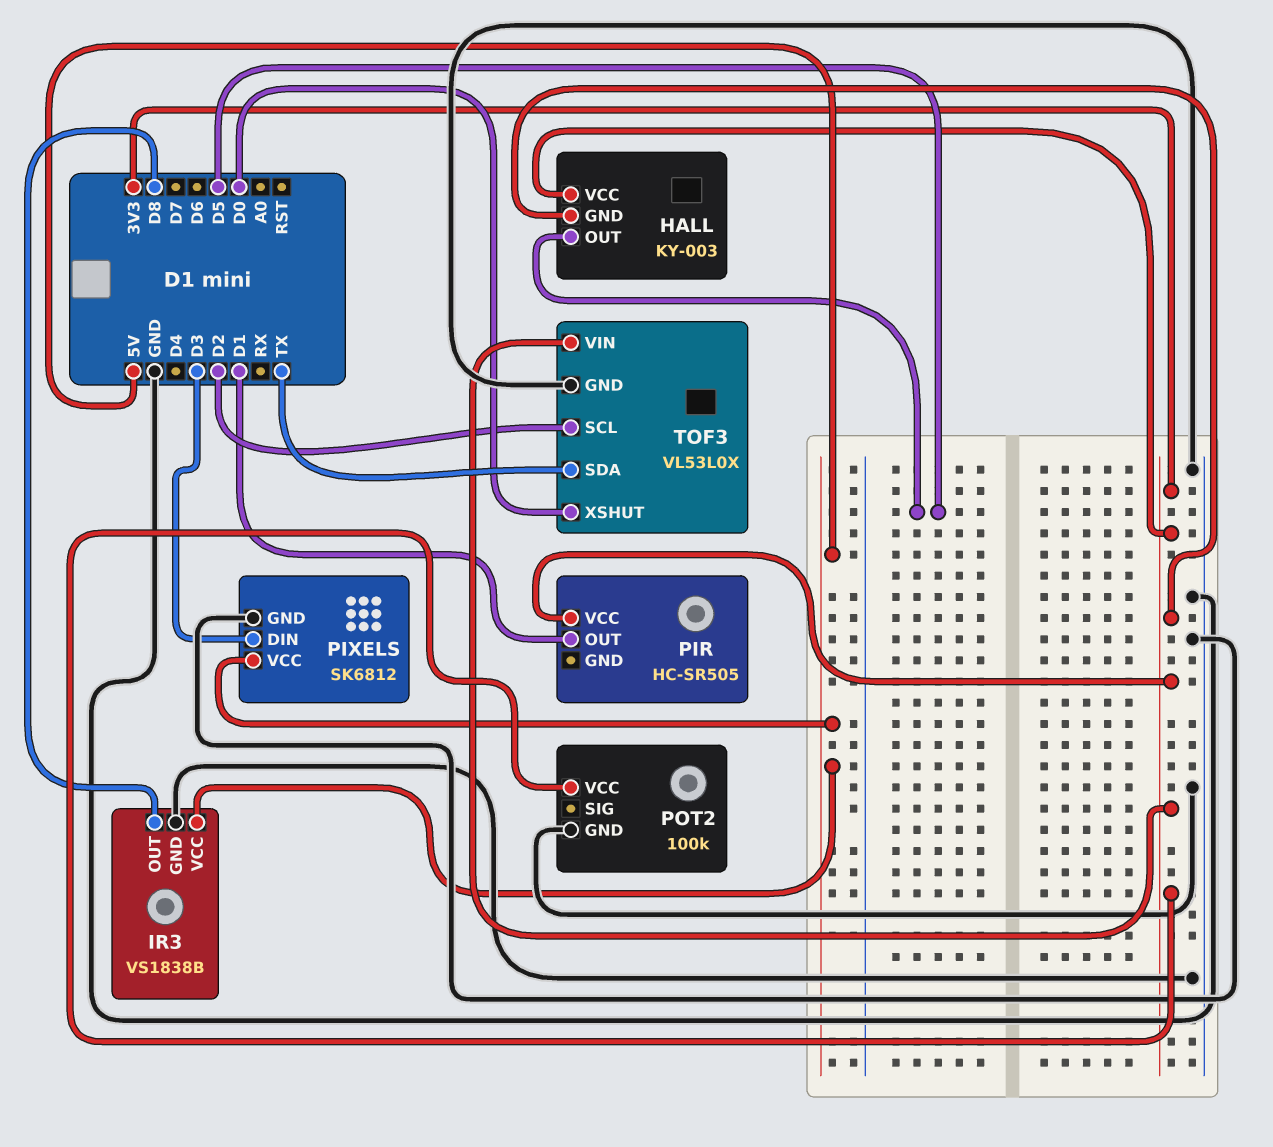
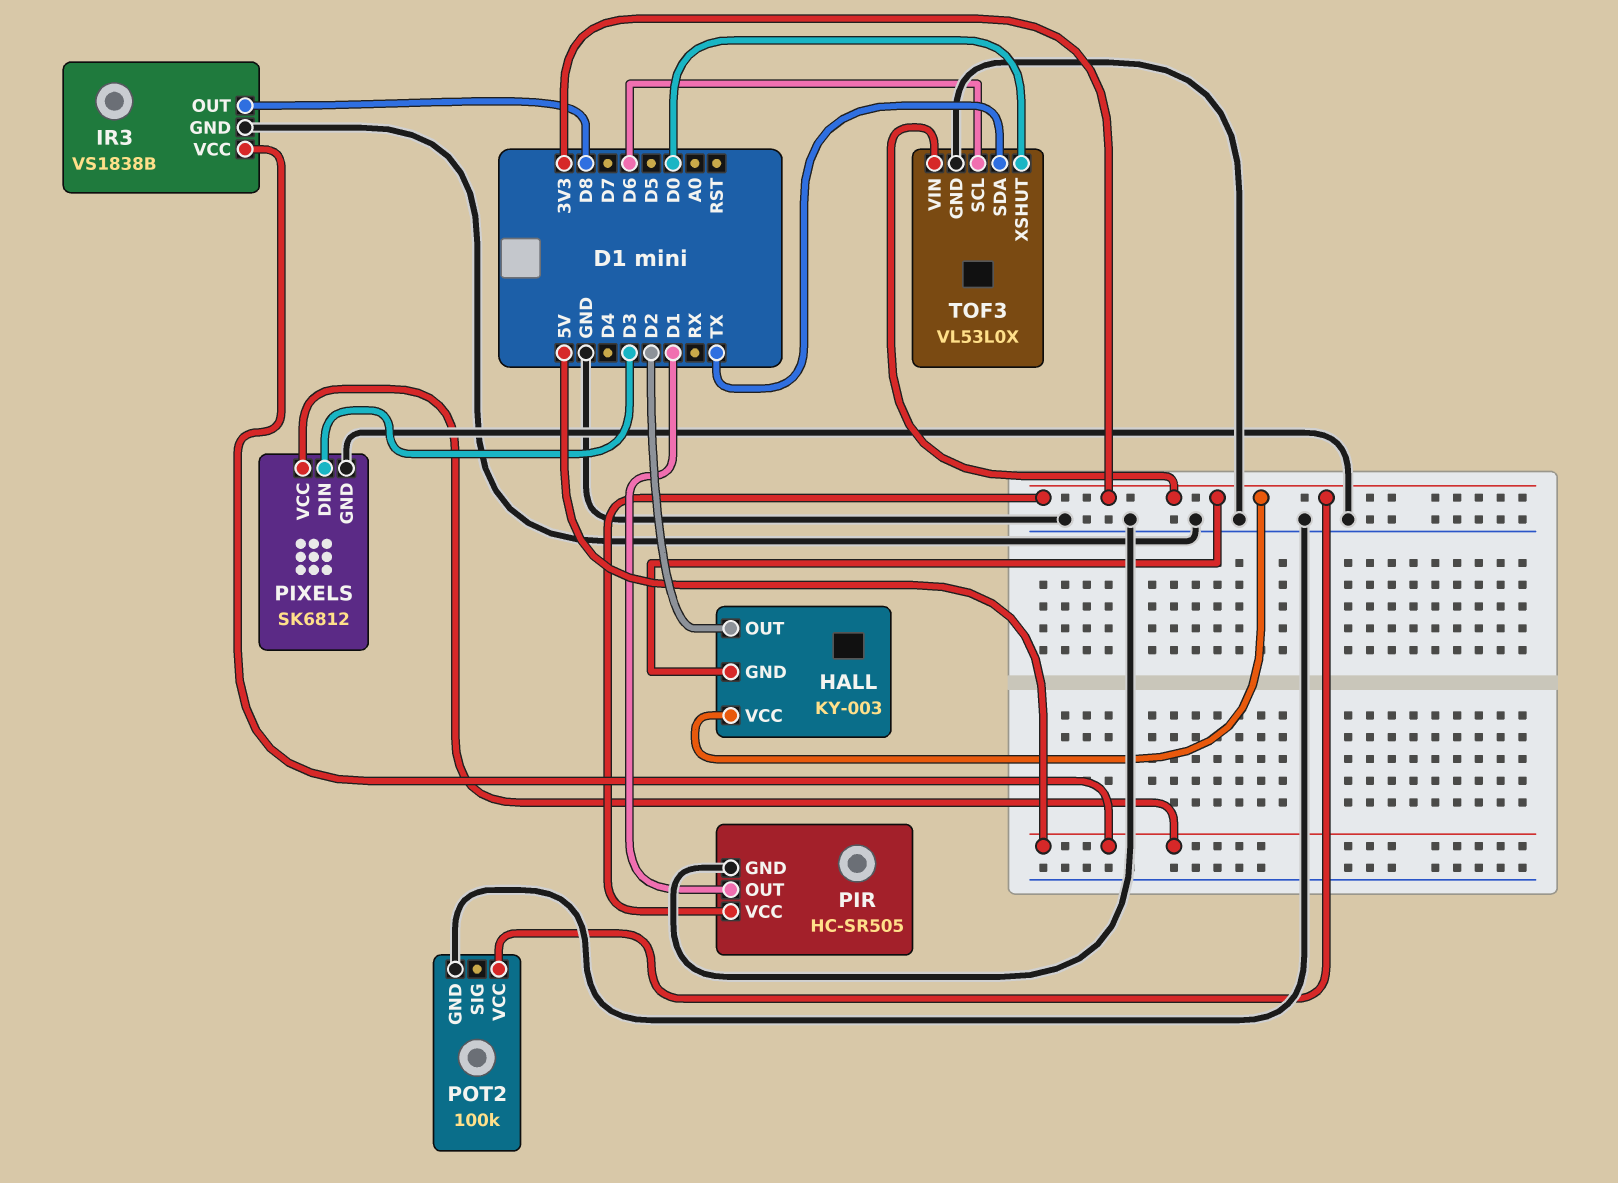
HALL pin OUT: D5 -> D2
PIR pin GND: none -> GND
TOF3 pin SCL: D2 -> D6

